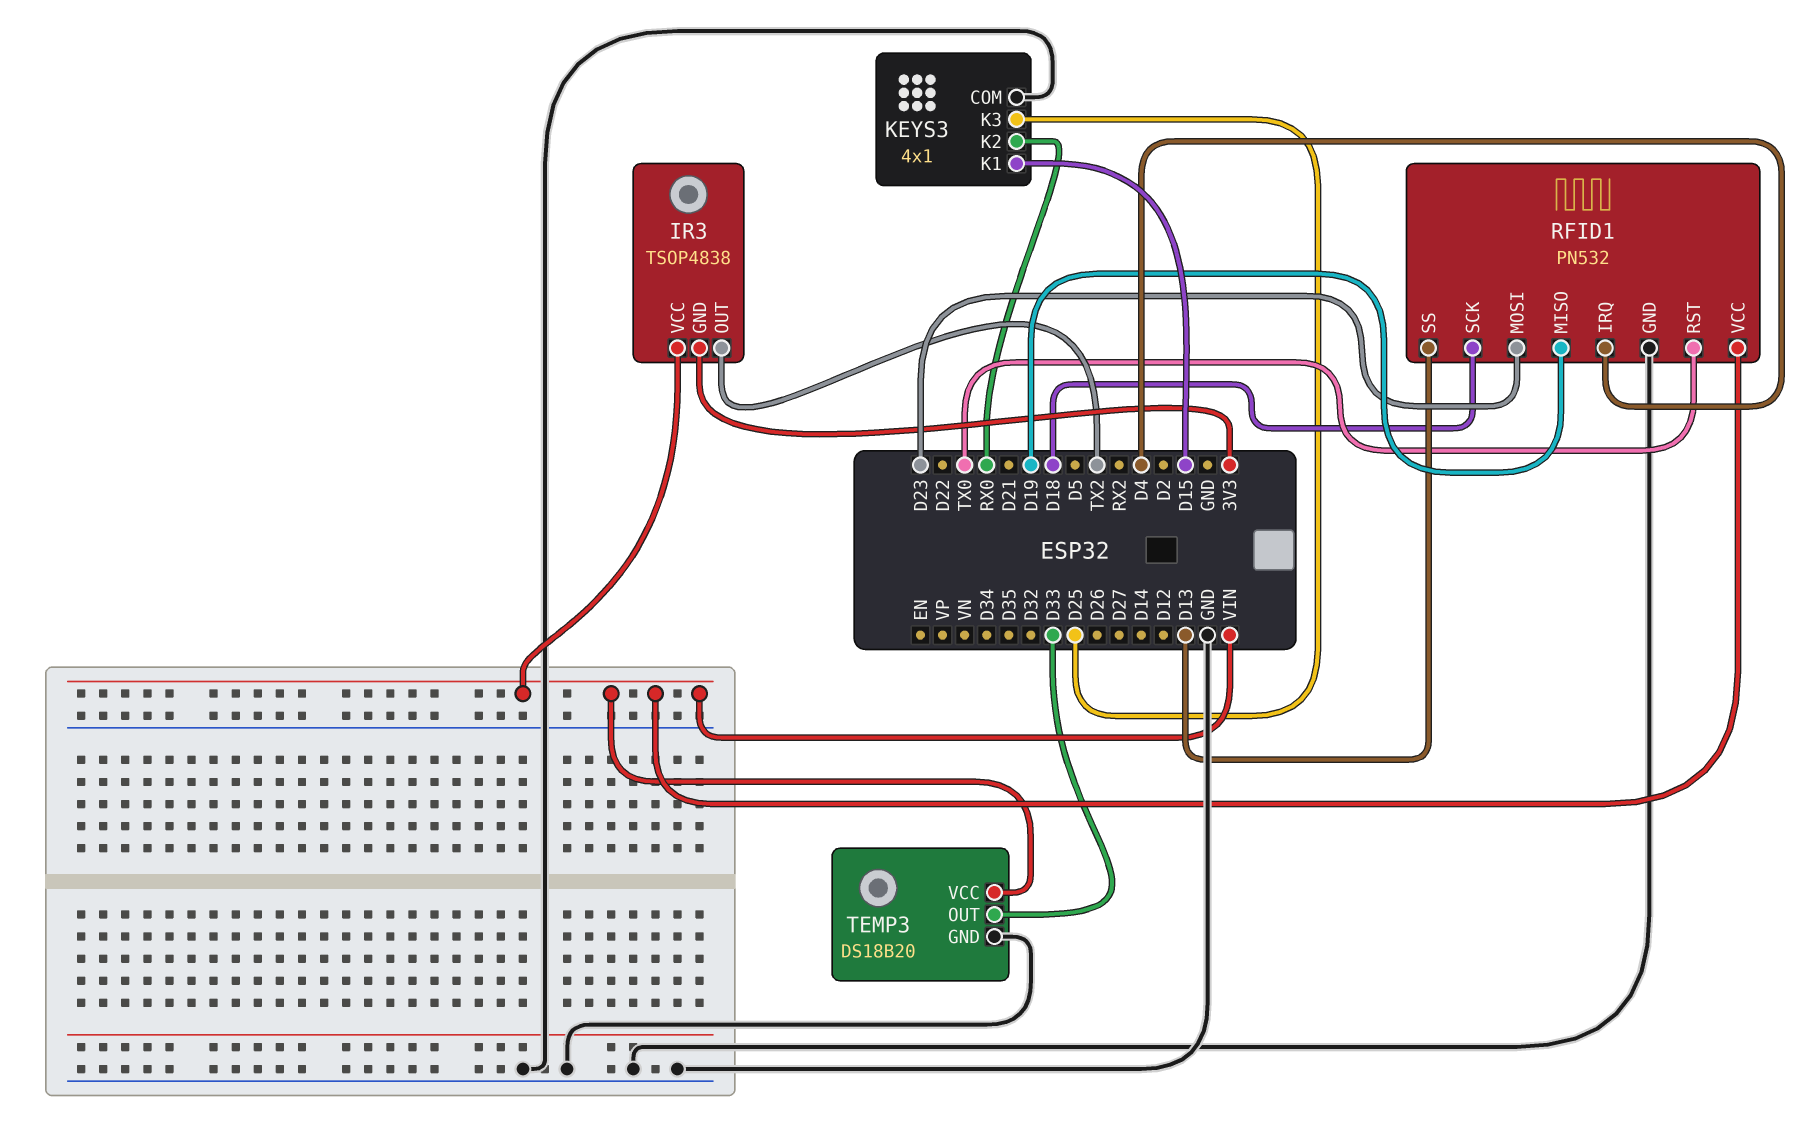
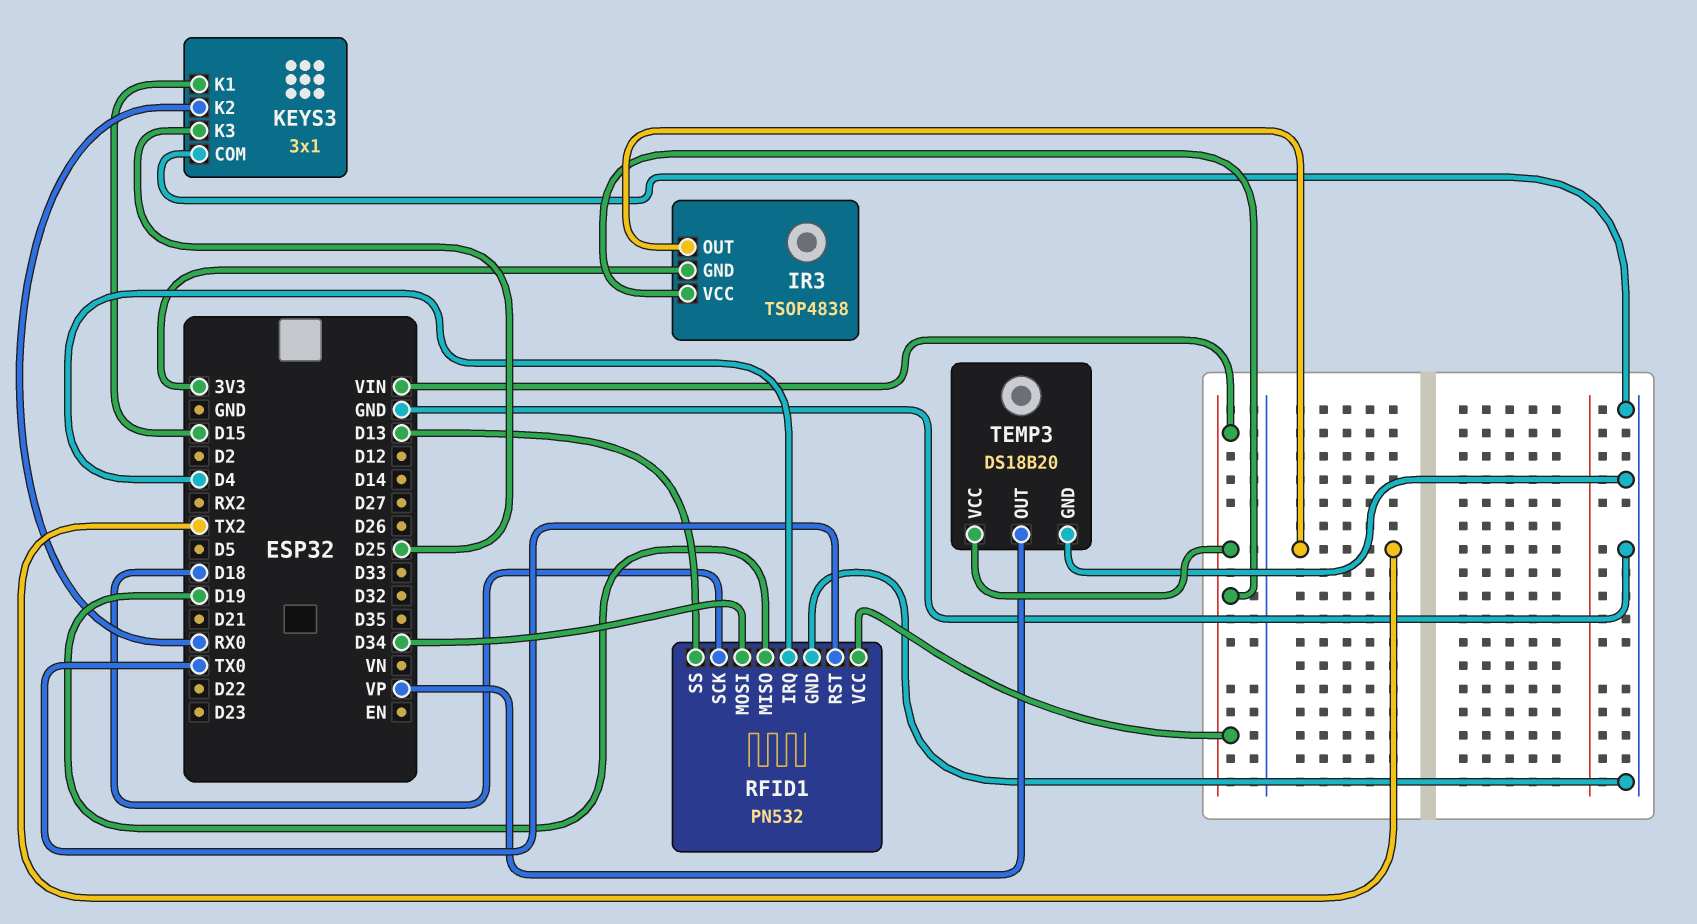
KEYS3: 4x1 -> 3x1
RFID1 pin MOSI: D23 -> D34
TEMP3 pin OUT: D33 -> VP

